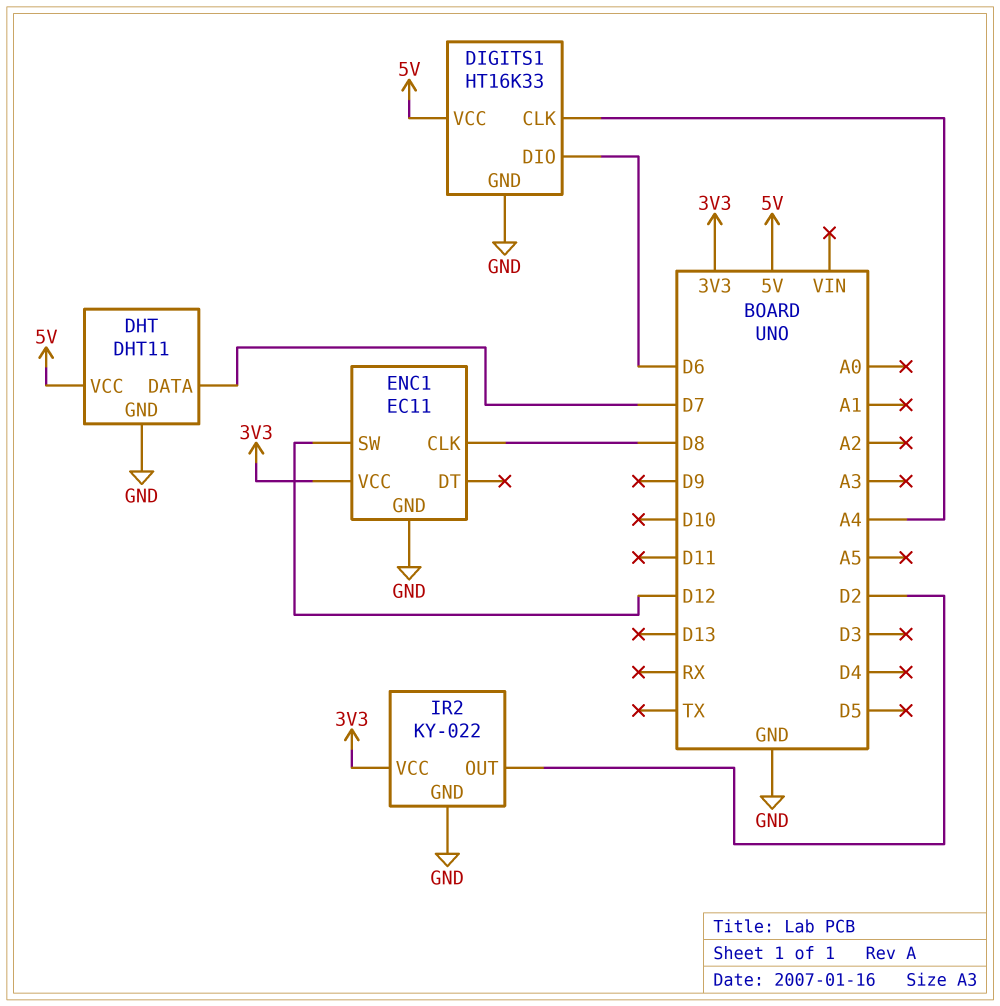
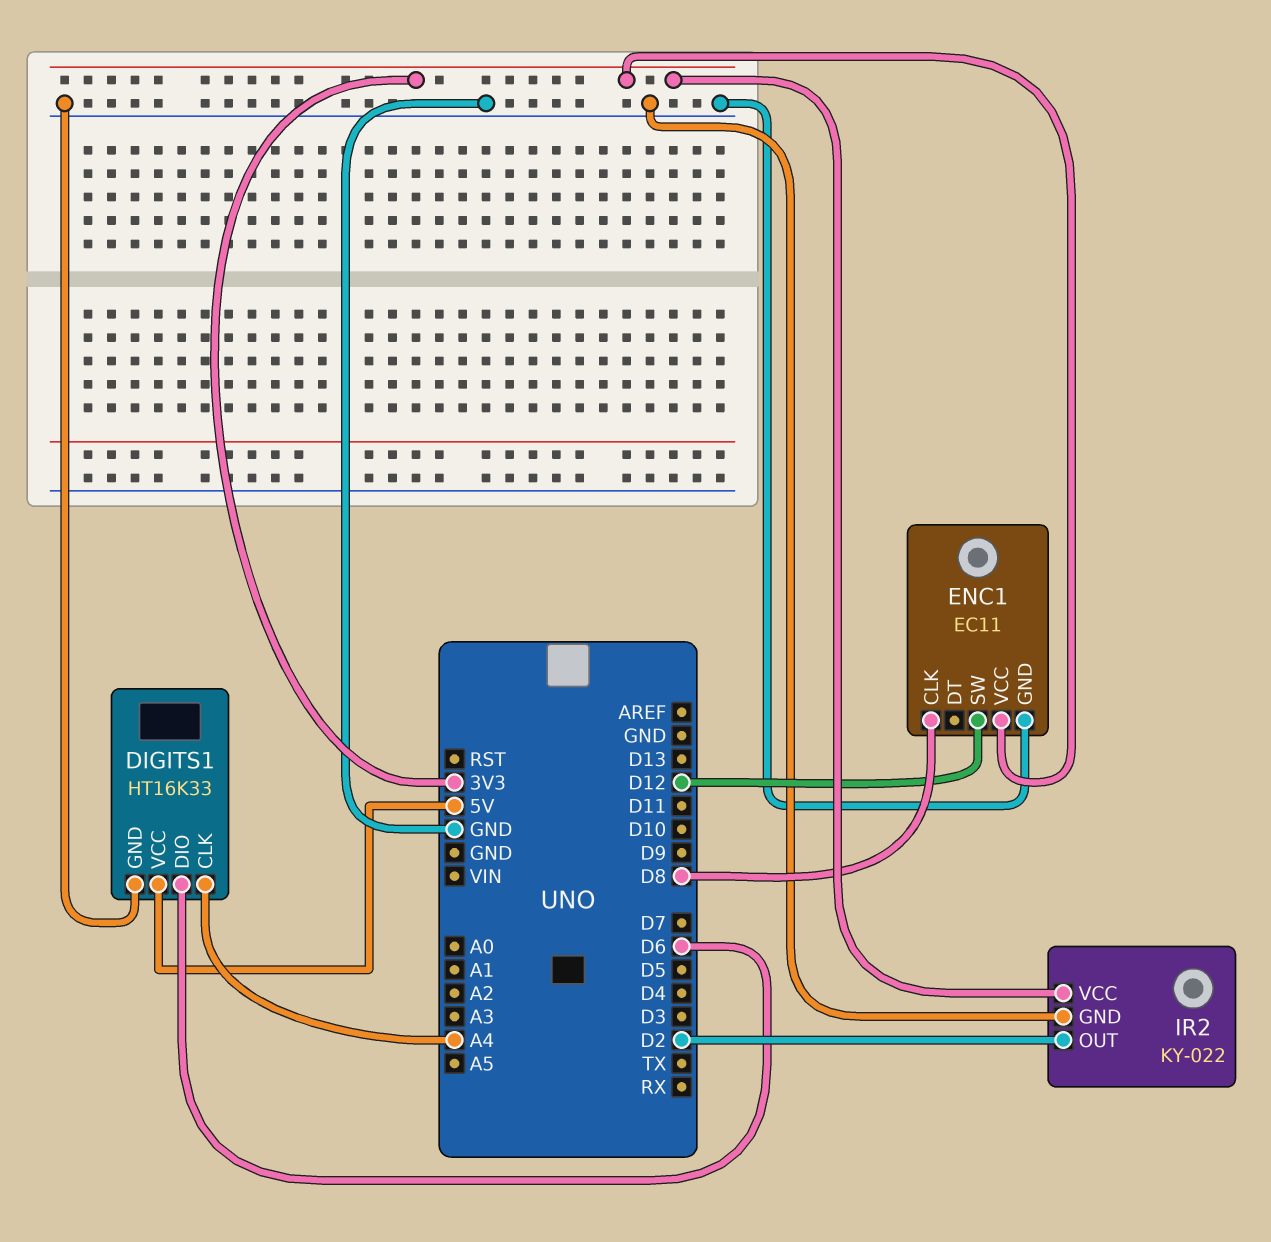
DHT: DHT11 -> none
DHT pin DATA: D7 -> none
DHT pin GND: GND -> none
DHT pin VCC: 5V -> none

